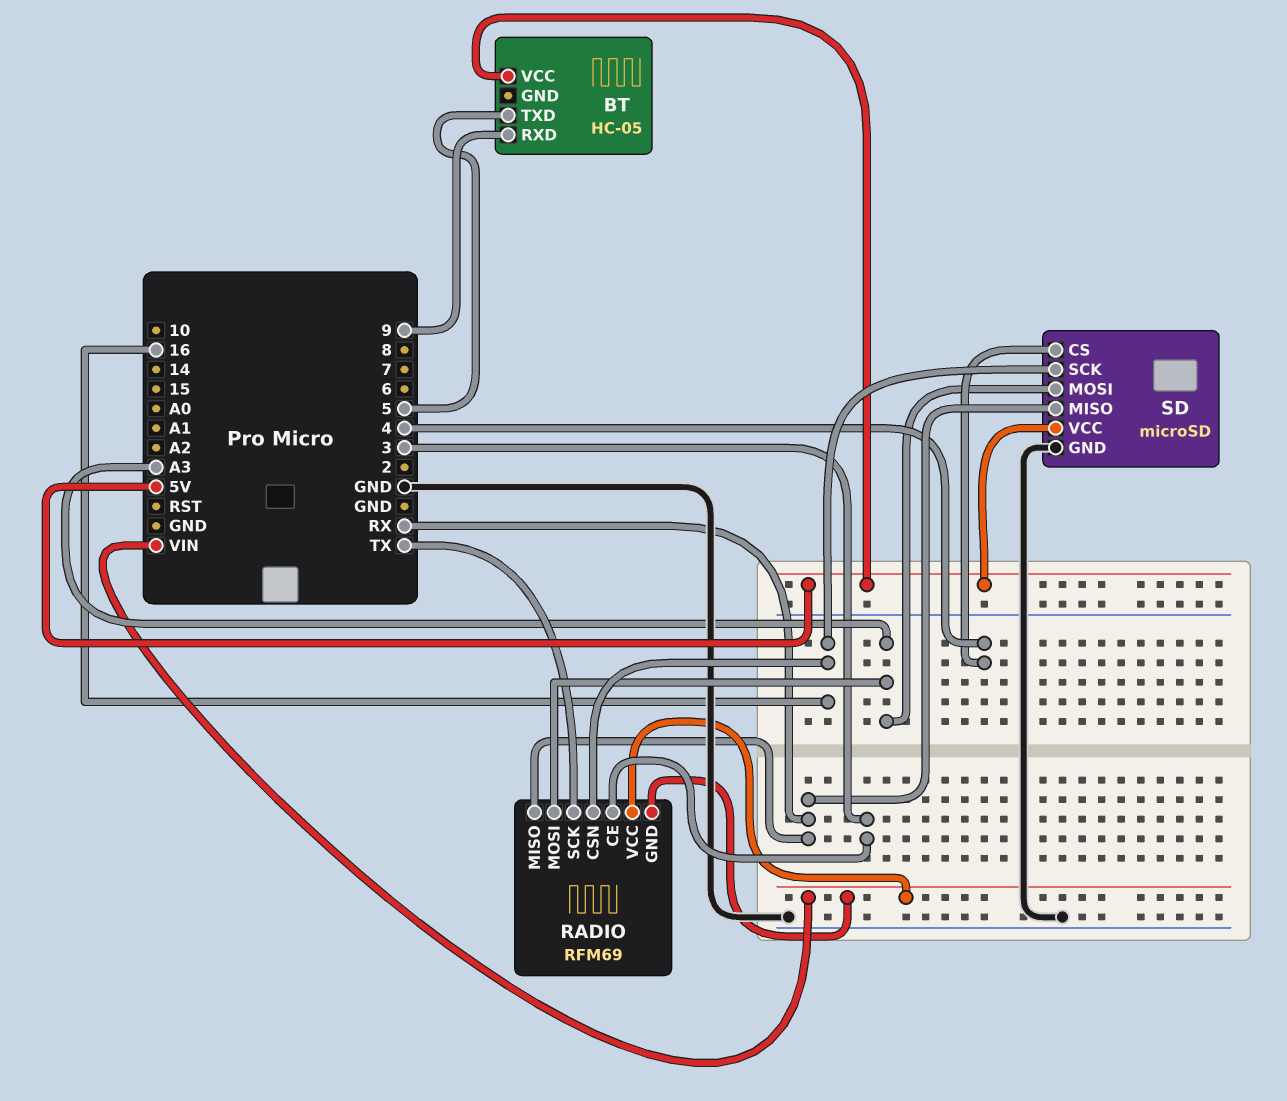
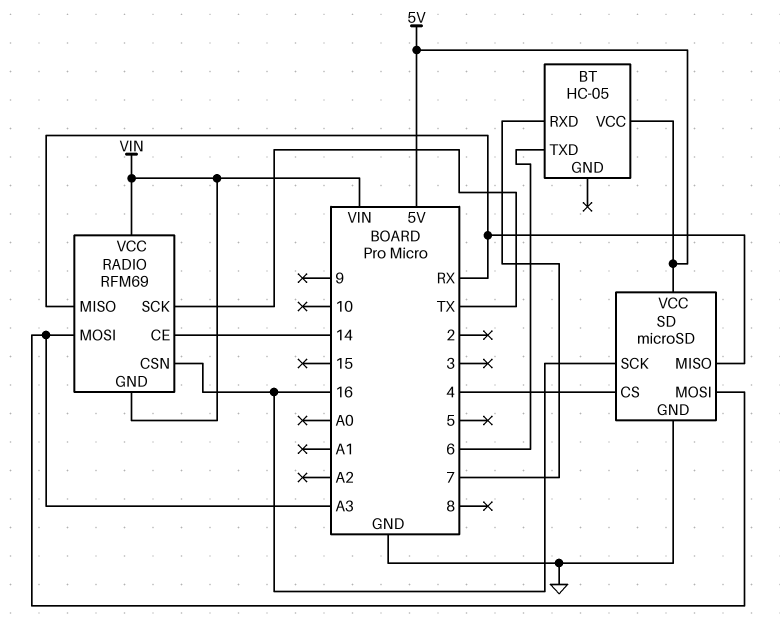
BT pin RXD: 9 -> 7
BT pin TXD: 5 -> 6
RADIO pin CE: 3 -> 14

